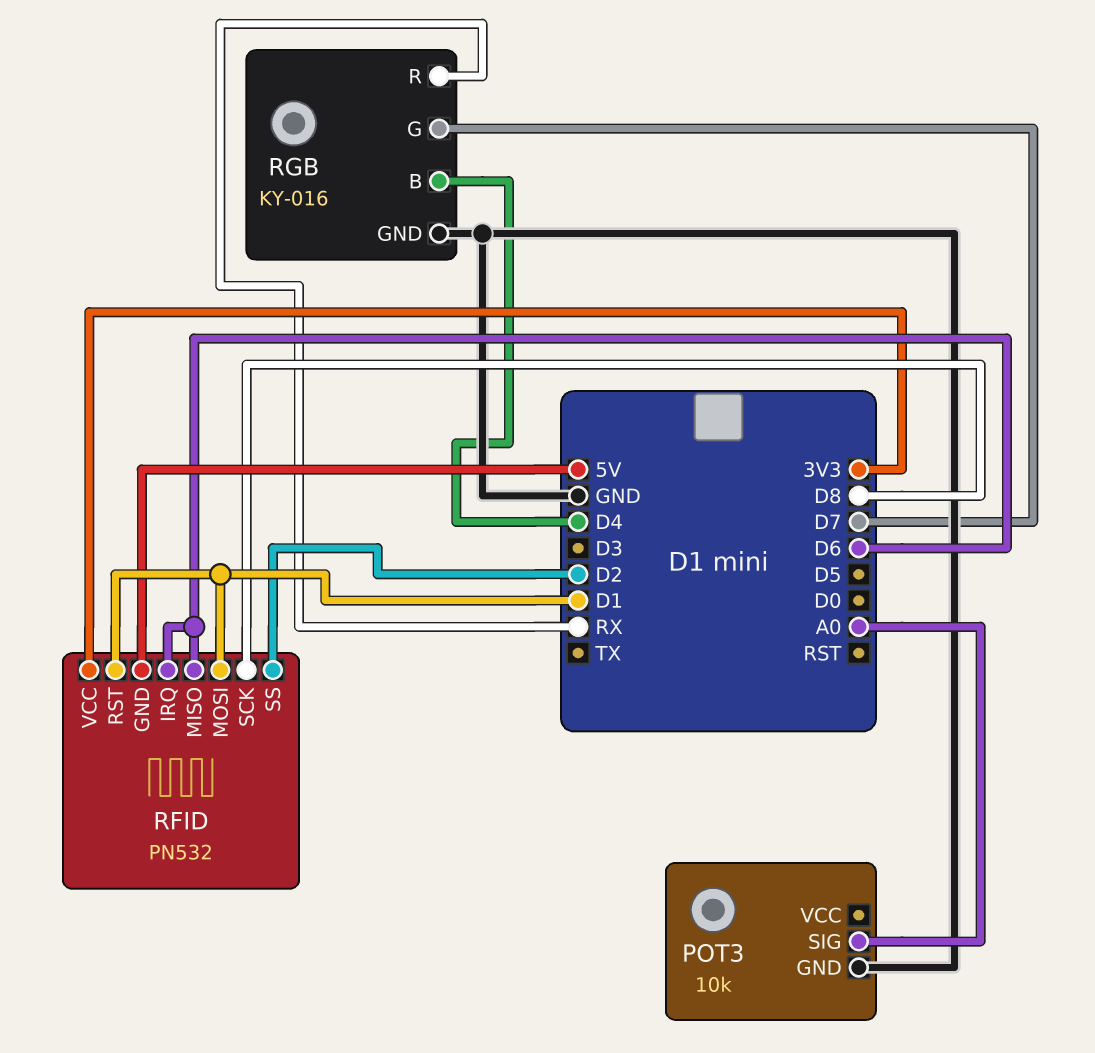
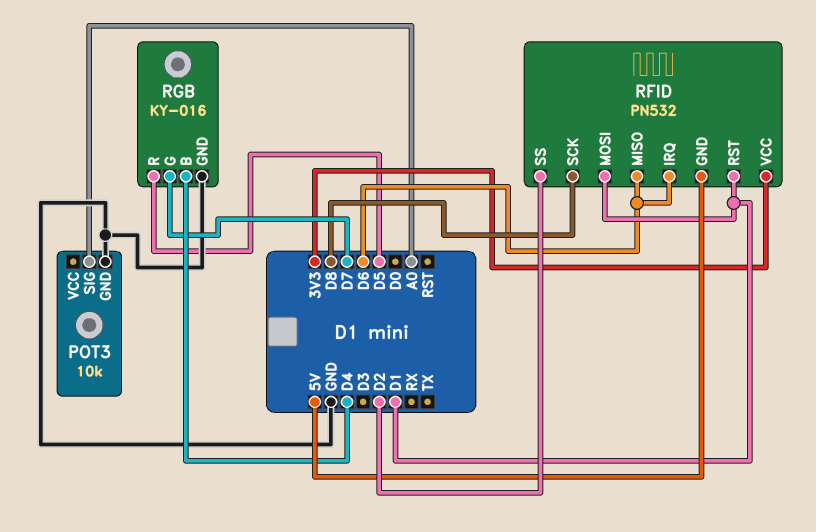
RGB pin R: RX -> D5

